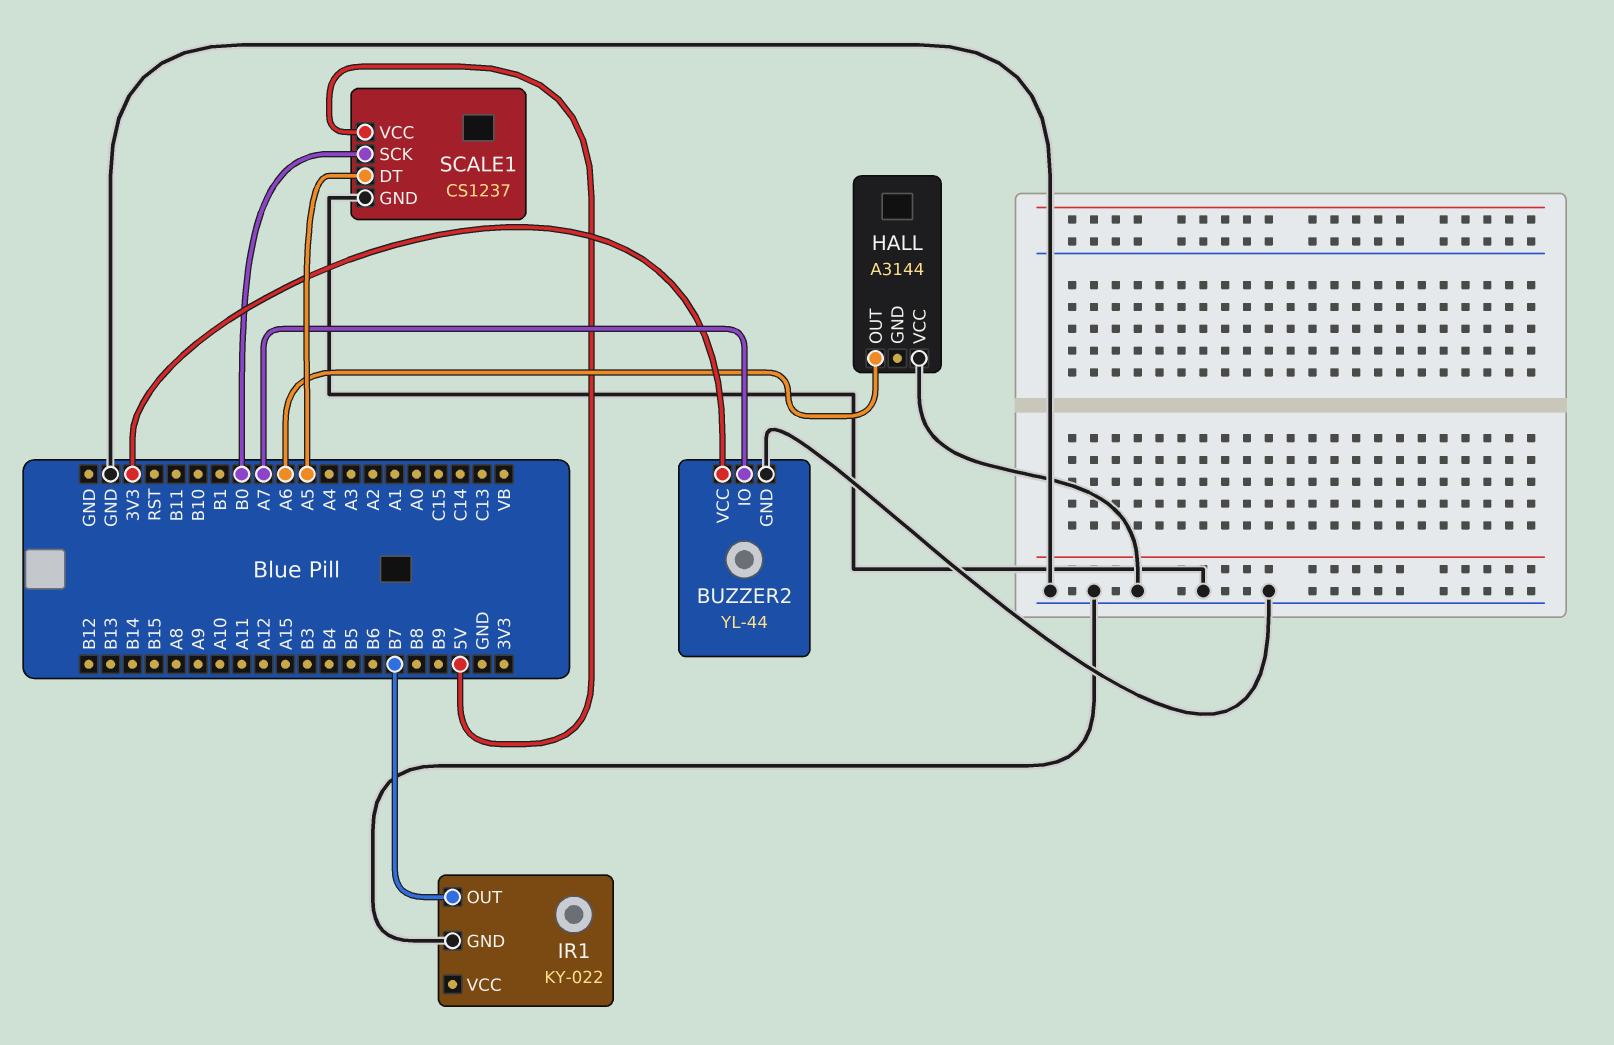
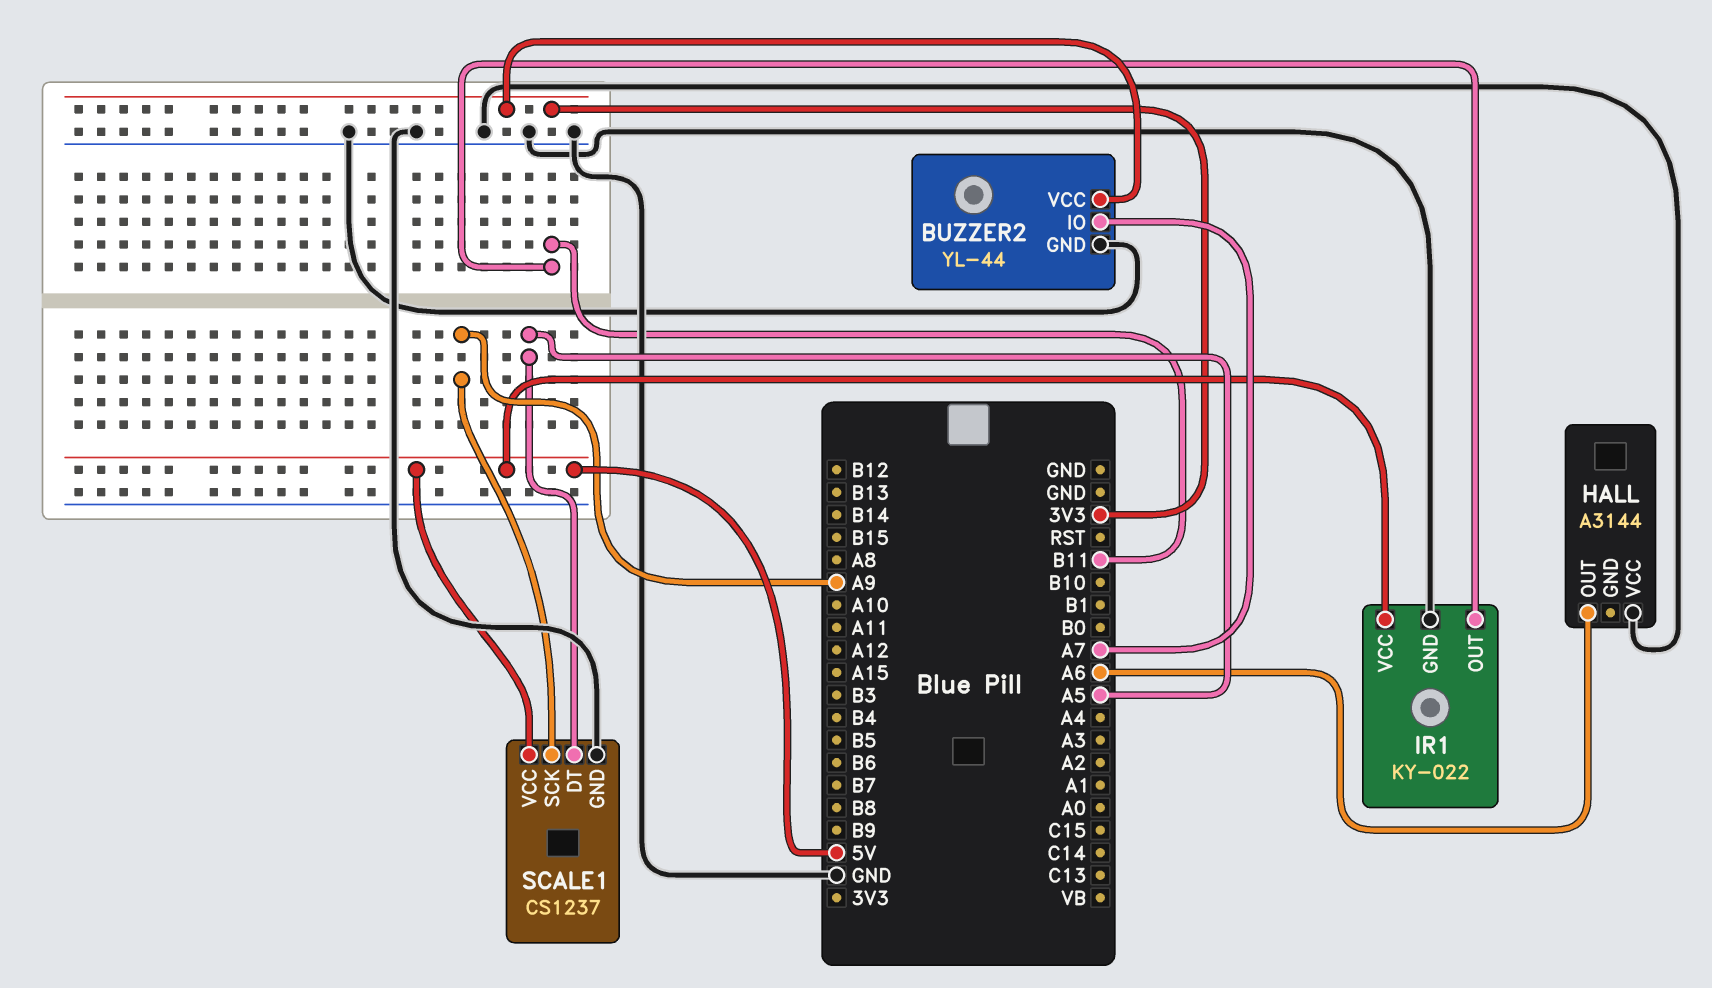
IR1 pin OUT: B7 -> B11
IR1 pin VCC: none -> 5V
SCALE1 pin SCK: B0 -> A9

